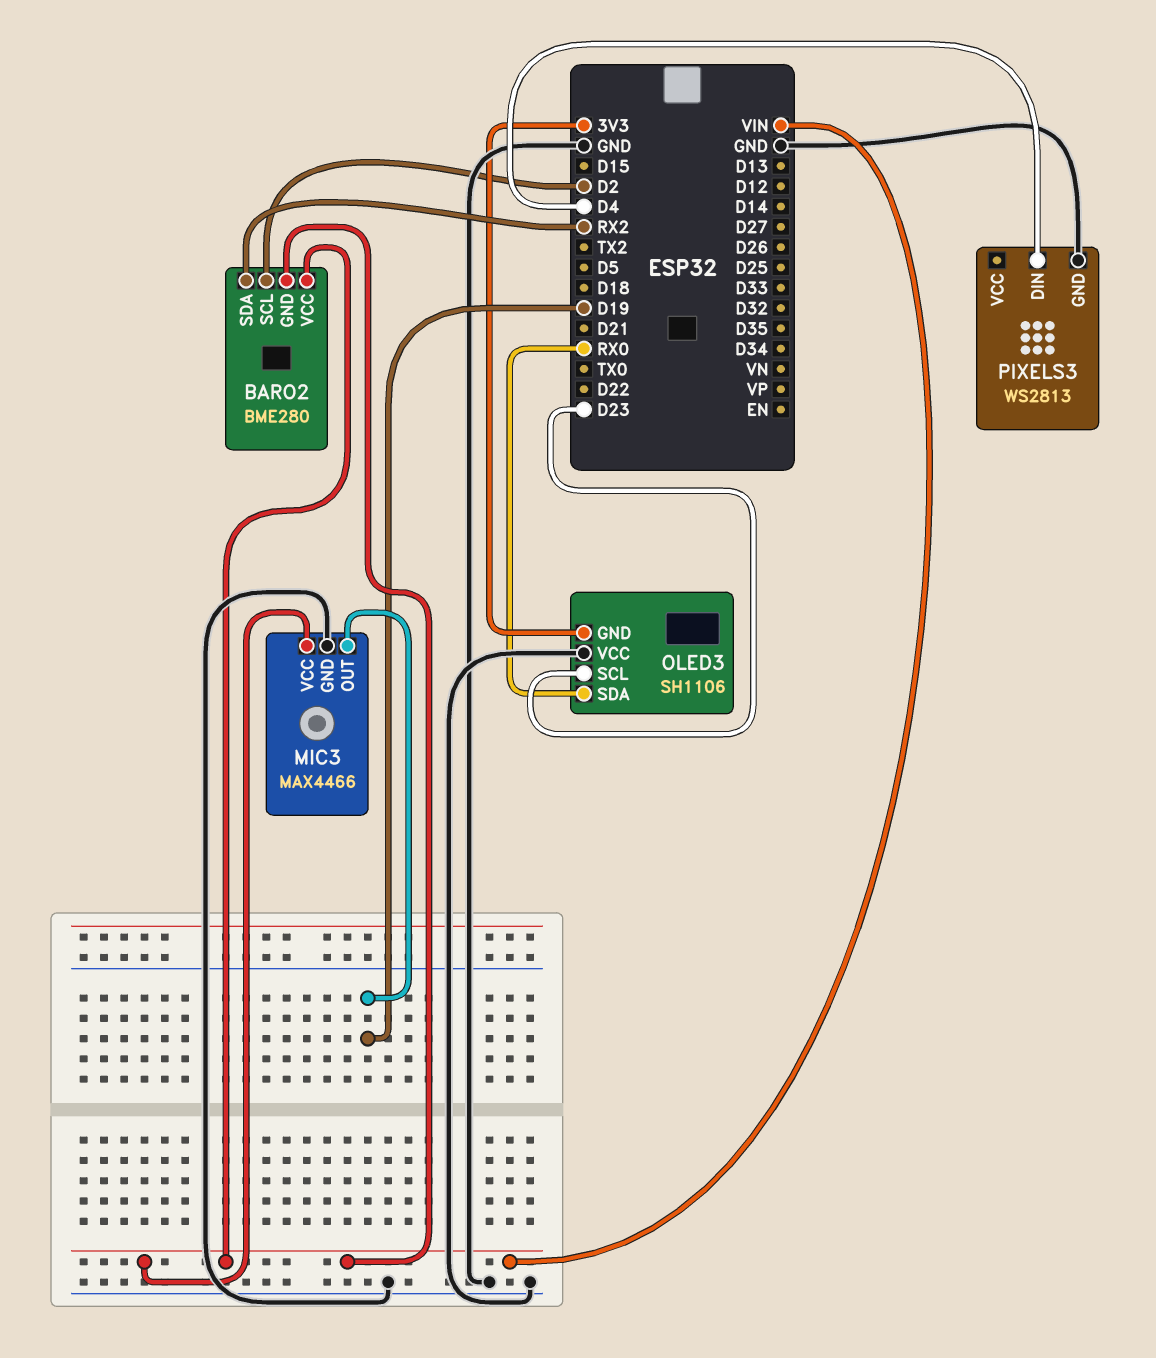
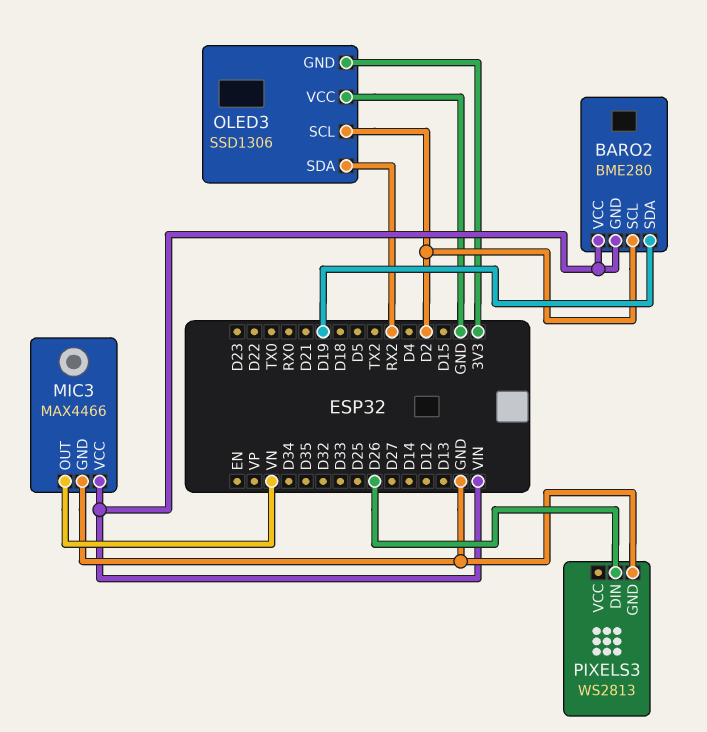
BARO2 pin SDA: RX2 -> D19
MIC3 pin OUT: D19 -> VN
OLED3: SH1106 -> SSD1306
OLED3 pin SCL: D23 -> D2
OLED3 pin SDA: RX0 -> RX2
PIXELS3 pin DIN: D4 -> D26

